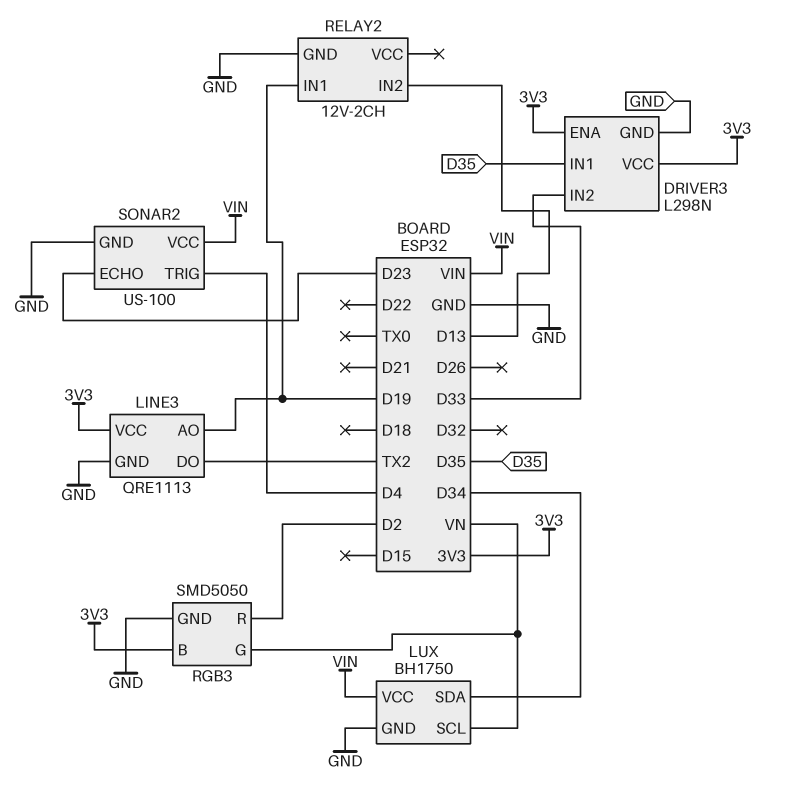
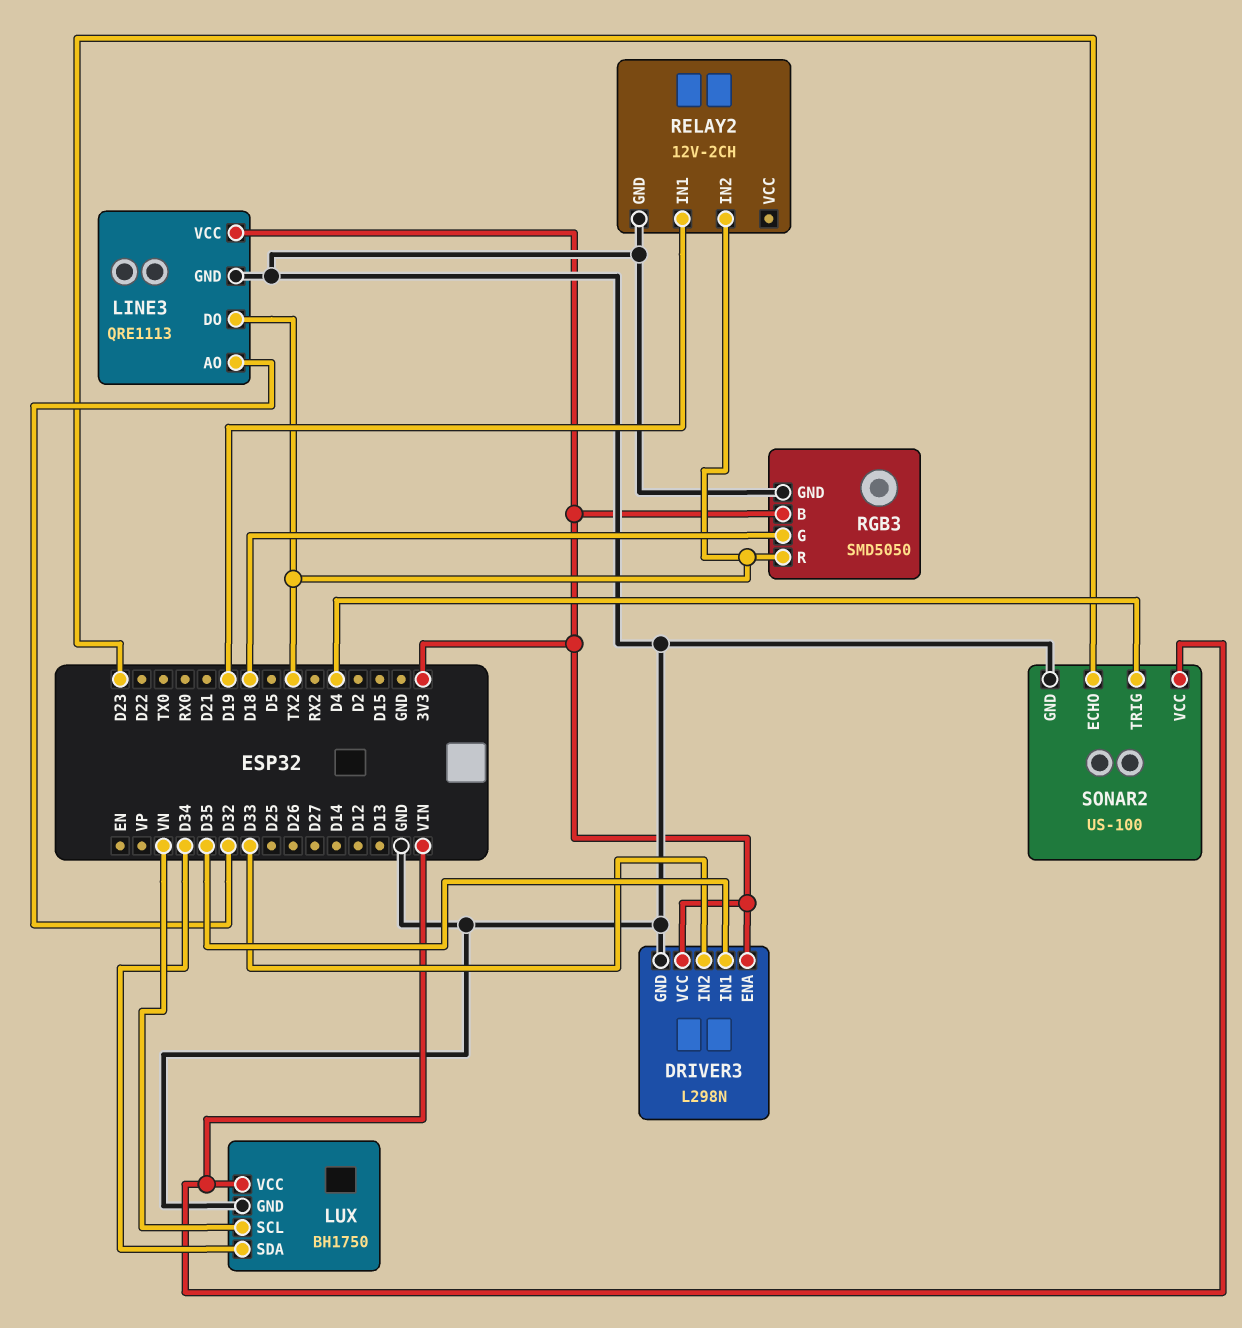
LINE3 pin AO: D19 -> D32
RELAY2 pin IN2: D13 -> TX2
RGB3 pin G: VN -> D18
RGB3 pin R: D2 -> TX2

